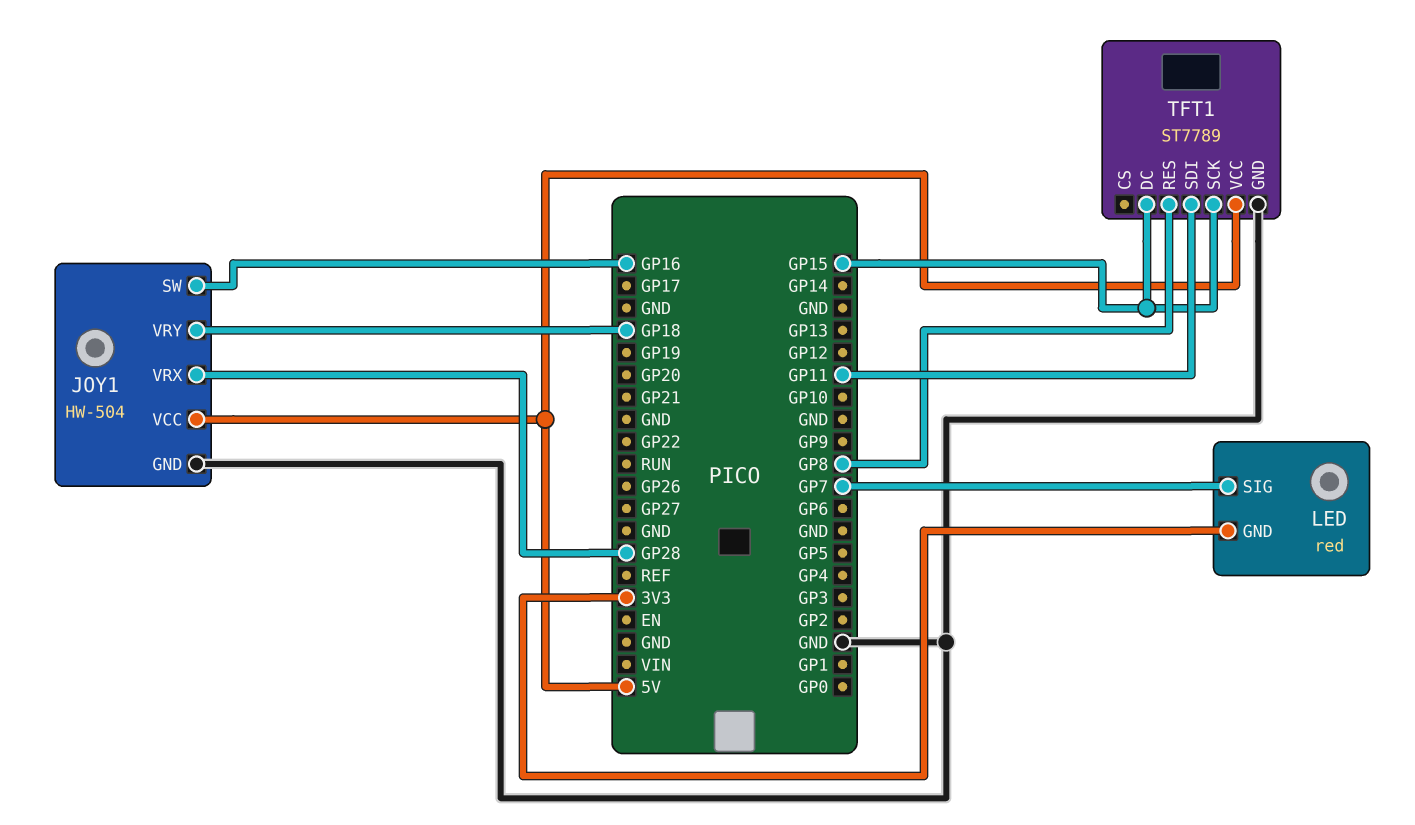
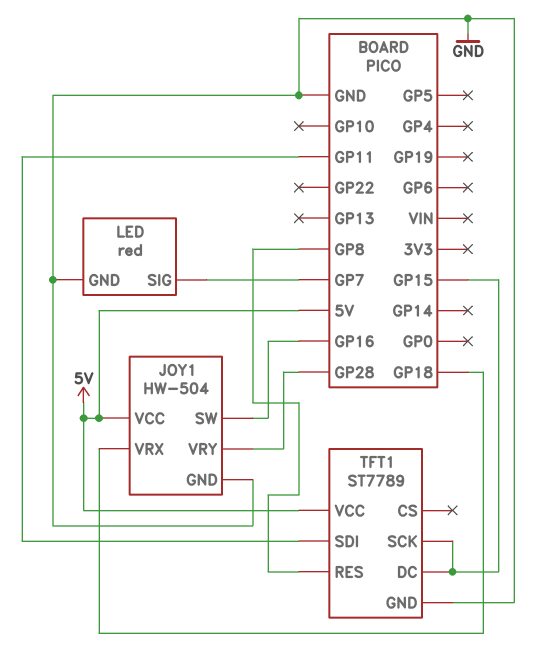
JOY1 pin VRX: GP28 -> GP18
JOY1 pin VRY: GP18 -> GP28
LED pin GND: 3V3 -> GND

